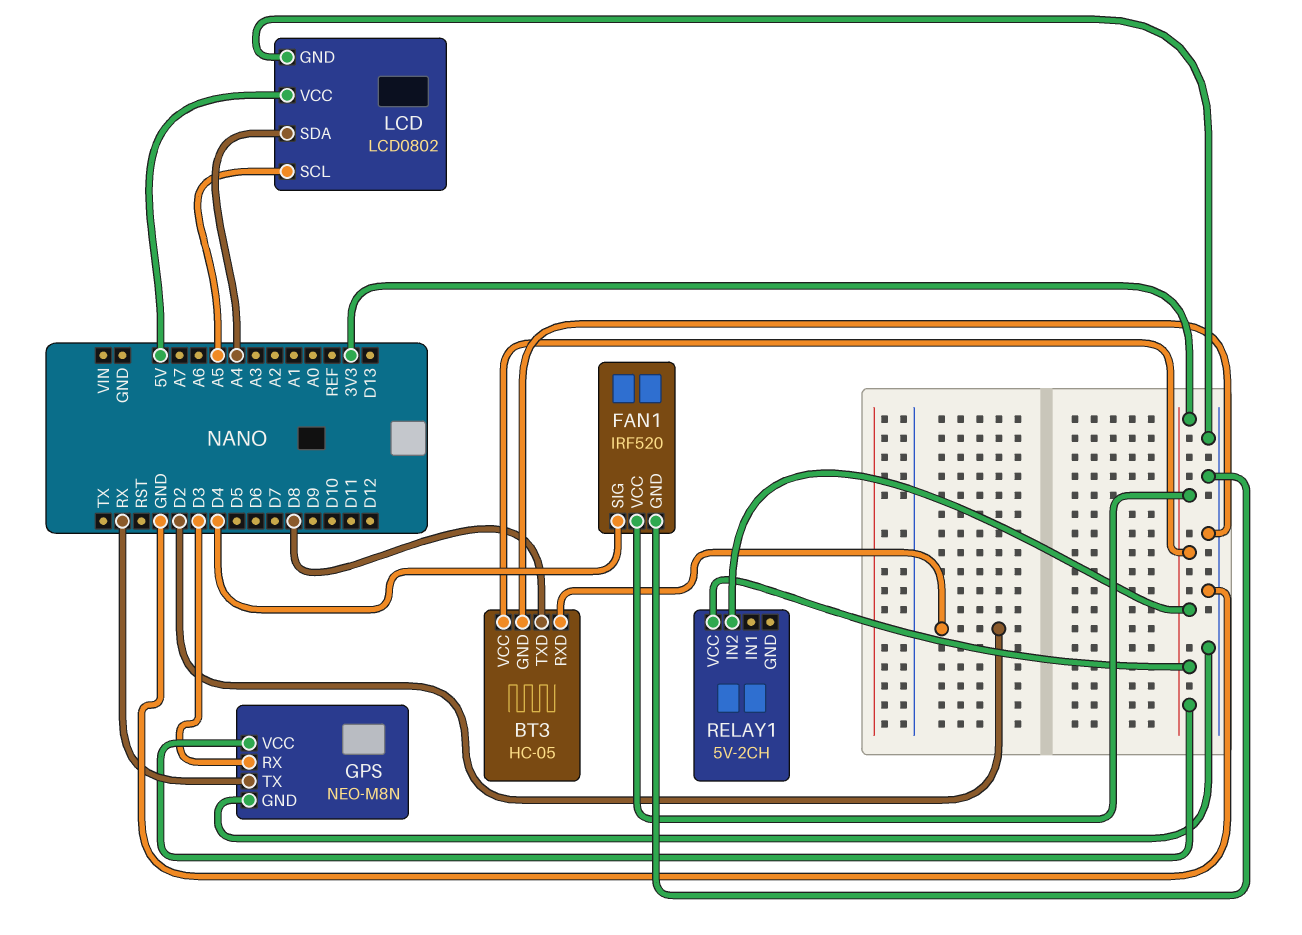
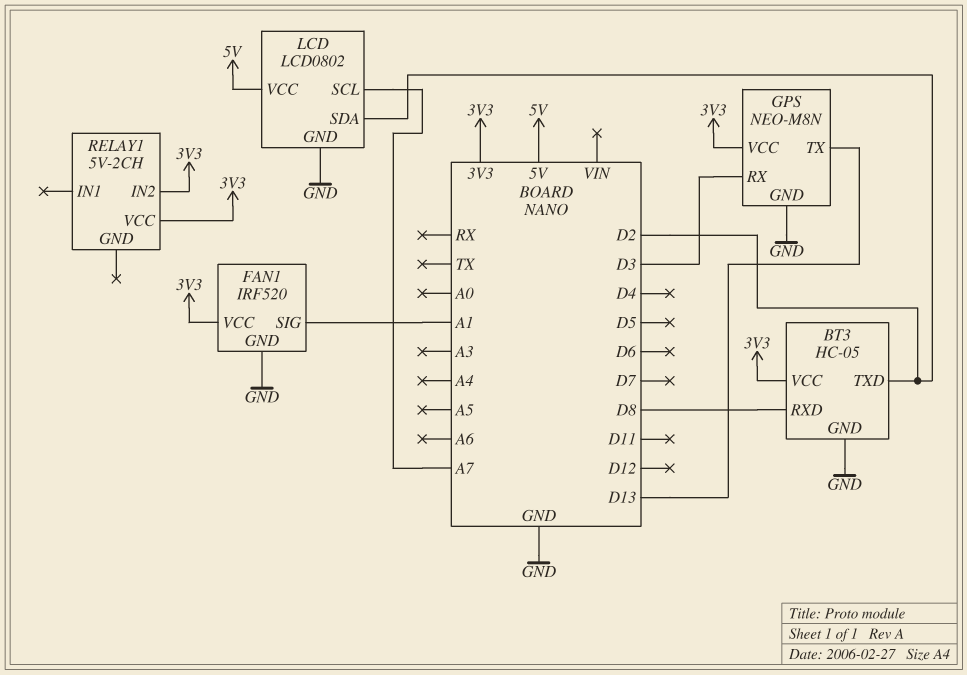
BT3 pin RXD: D2 -> D8
BT3 pin TXD: D8 -> D2
FAN1 pin SIG: D4 -> A1
GPS pin TX: RX -> D13
LCD pin SCL: A5 -> A7
LCD pin SDA: A4 -> D2

